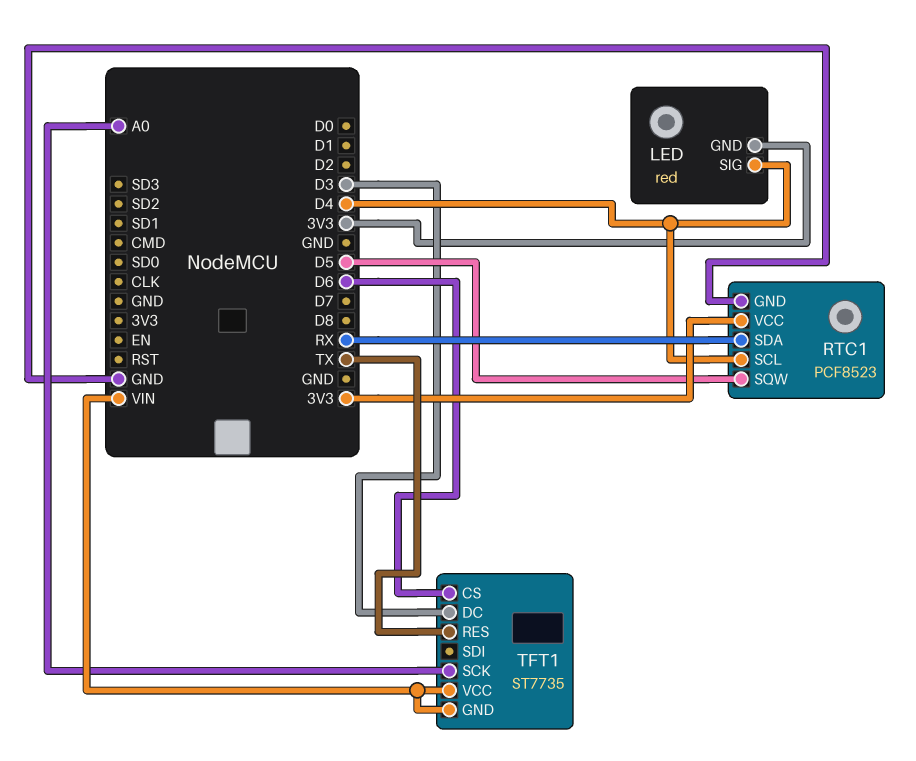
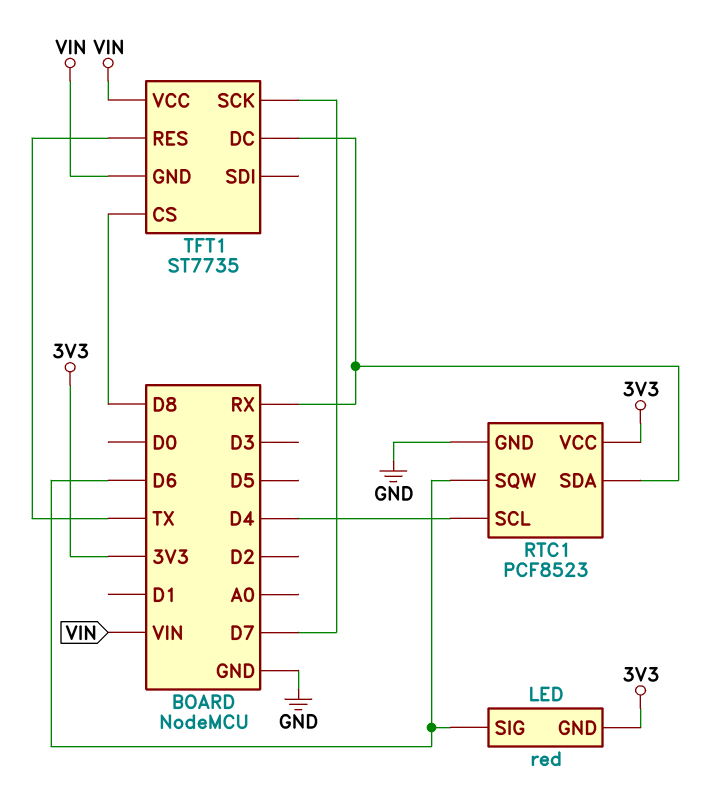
LED pin SIG: D4 -> D6
RTC1 pin SQW: D5 -> D6
TFT1 pin CS: D6 -> D8
TFT1 pin DC: D3 -> RX
TFT1 pin SCK: A0 -> D7

